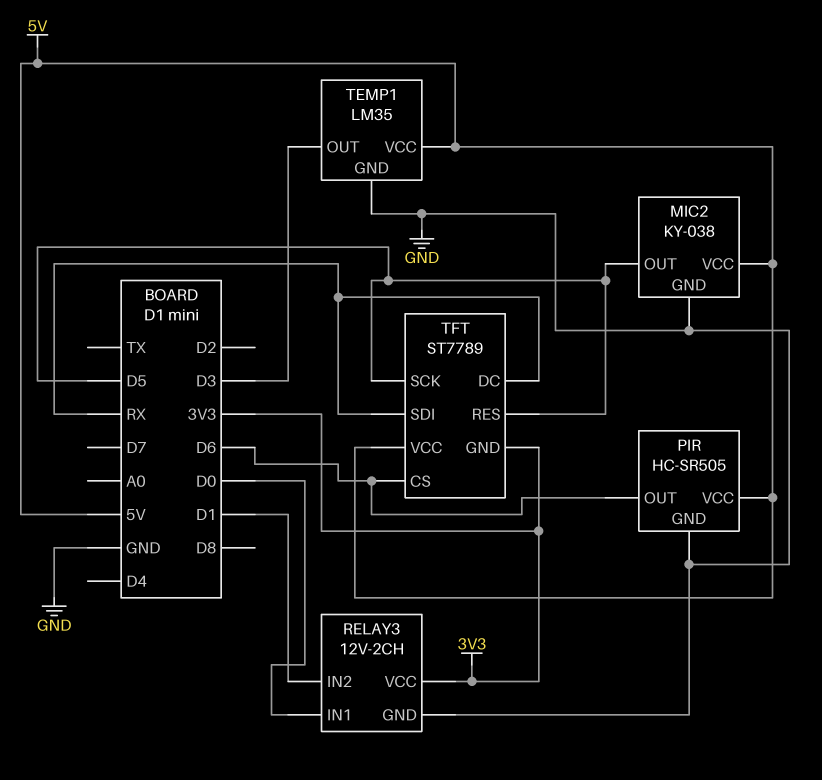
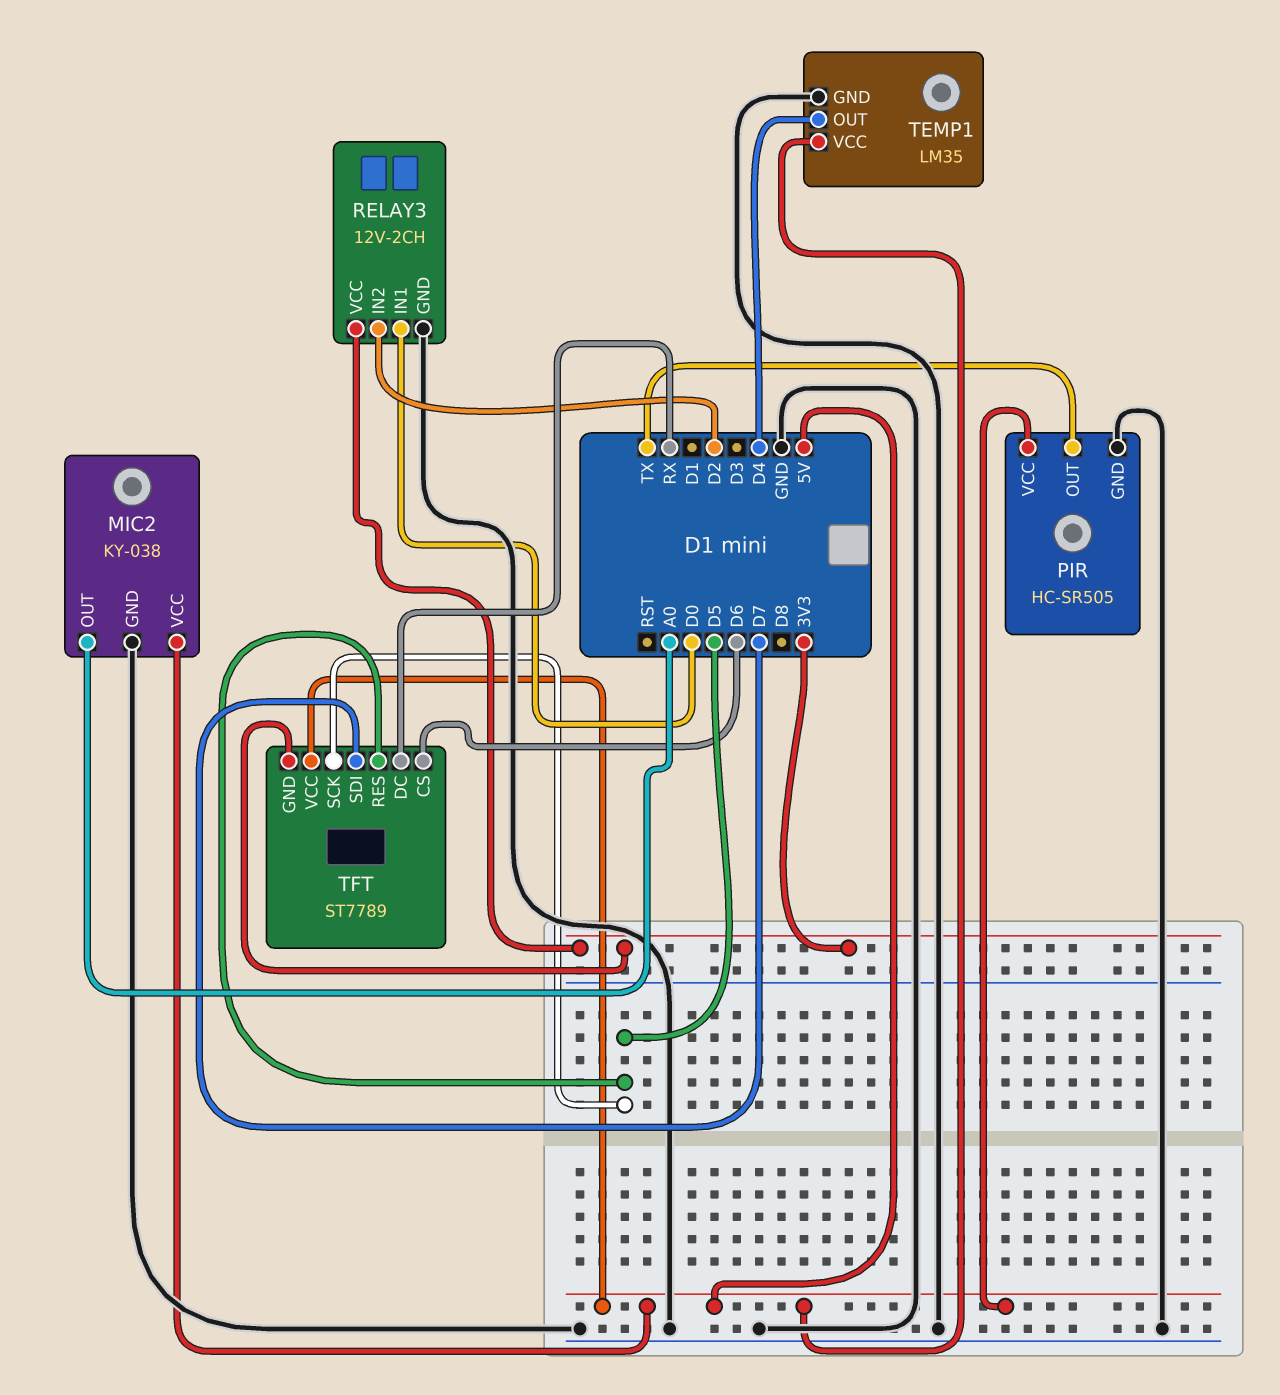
MIC2 pin OUT: D5 -> A0
PIR pin OUT: D6 -> TX
RELAY3 pin IN2: D1 -> D2
TEMP1 pin OUT: D3 -> D4
TFT pin SDI: RX -> D7

